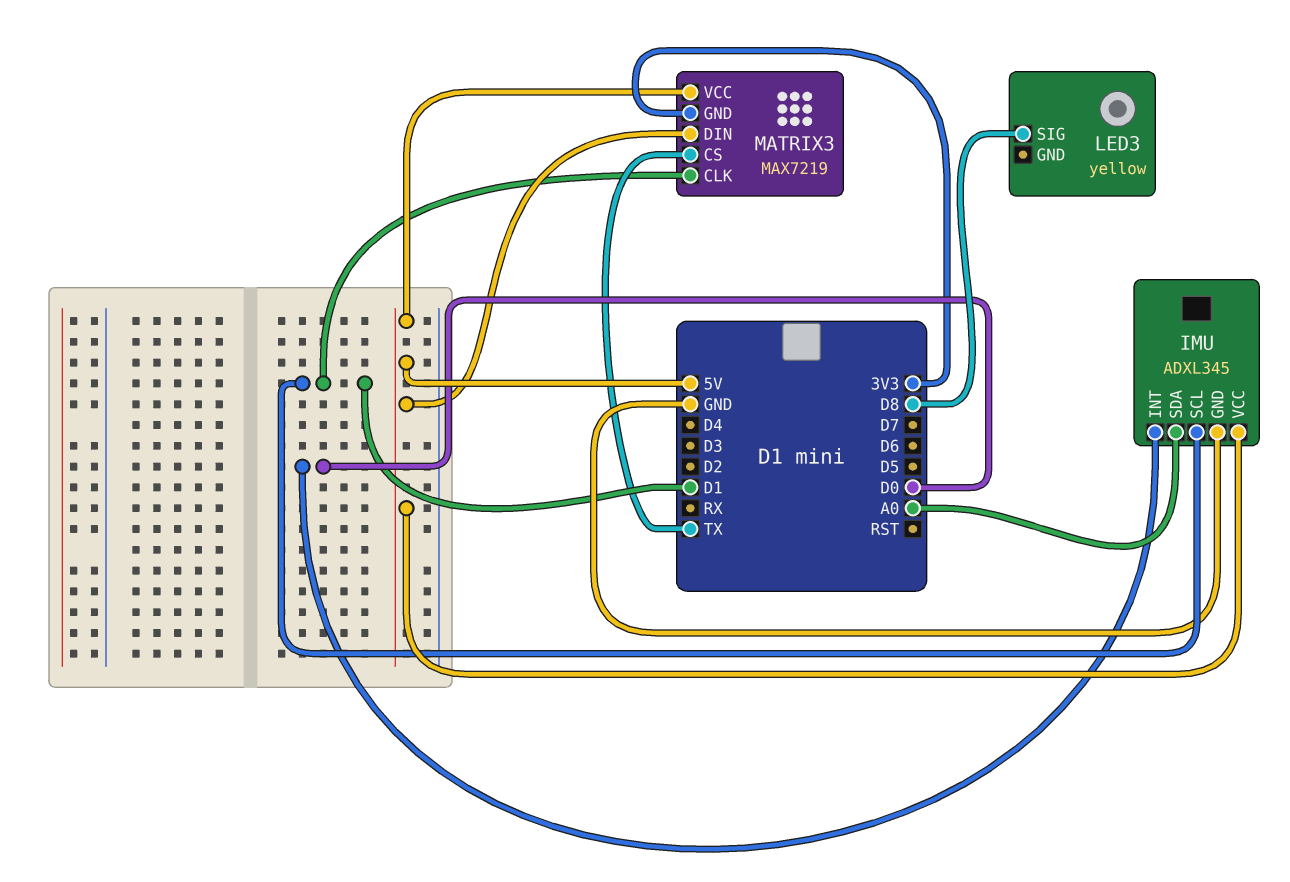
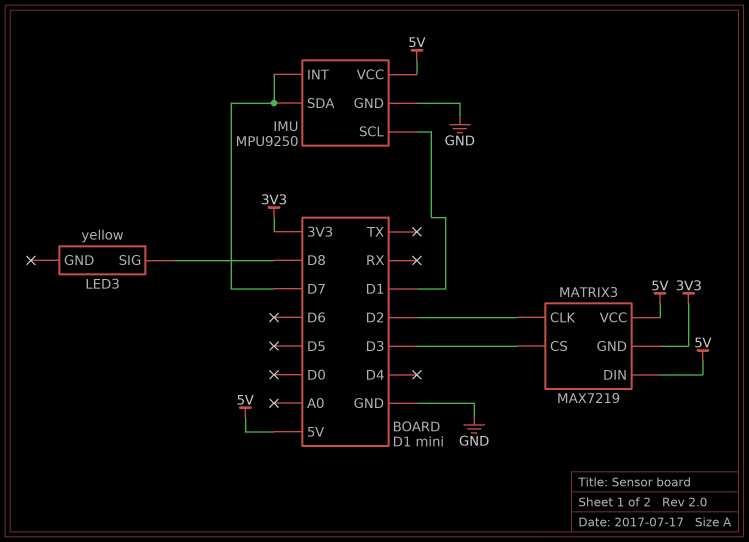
IMU: ADXL345 -> MPU9250
IMU pin INT: D0 -> D7
IMU pin SDA: A0 -> D7
MATRIX3 pin CLK: D1 -> D2
MATRIX3 pin CS: TX -> D3

